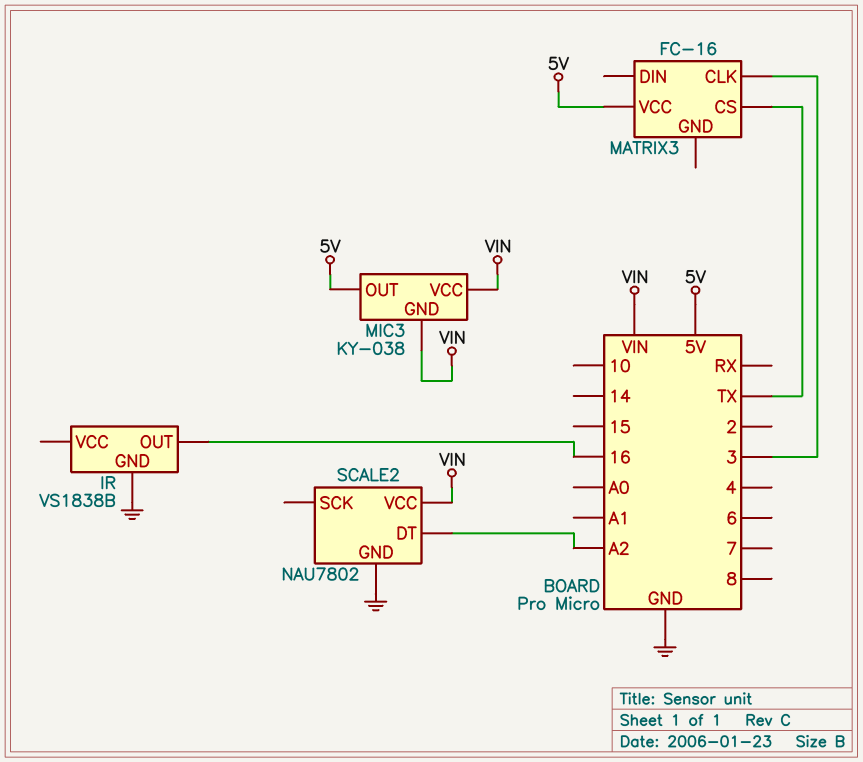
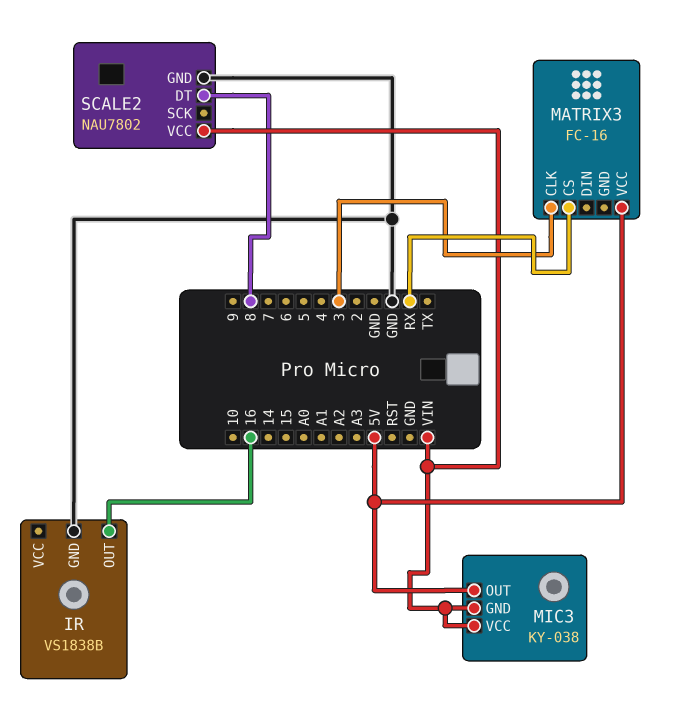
MATRIX3 pin CS: TX -> RX
SCALE2 pin DT: A2 -> 8

